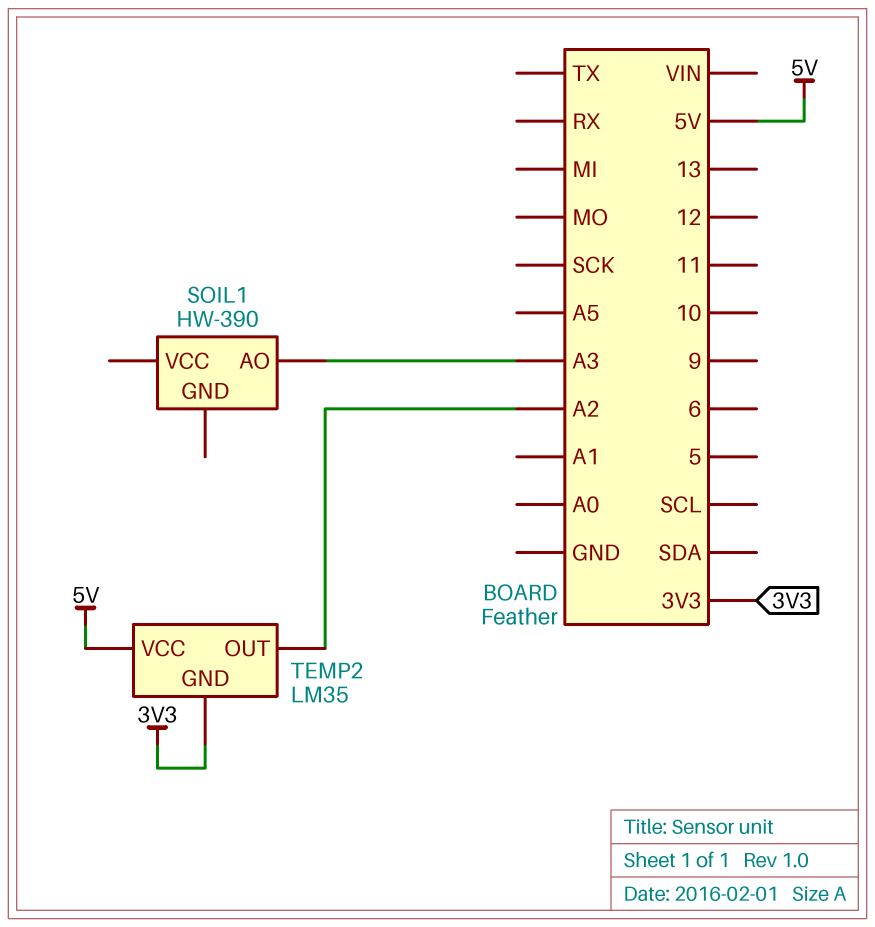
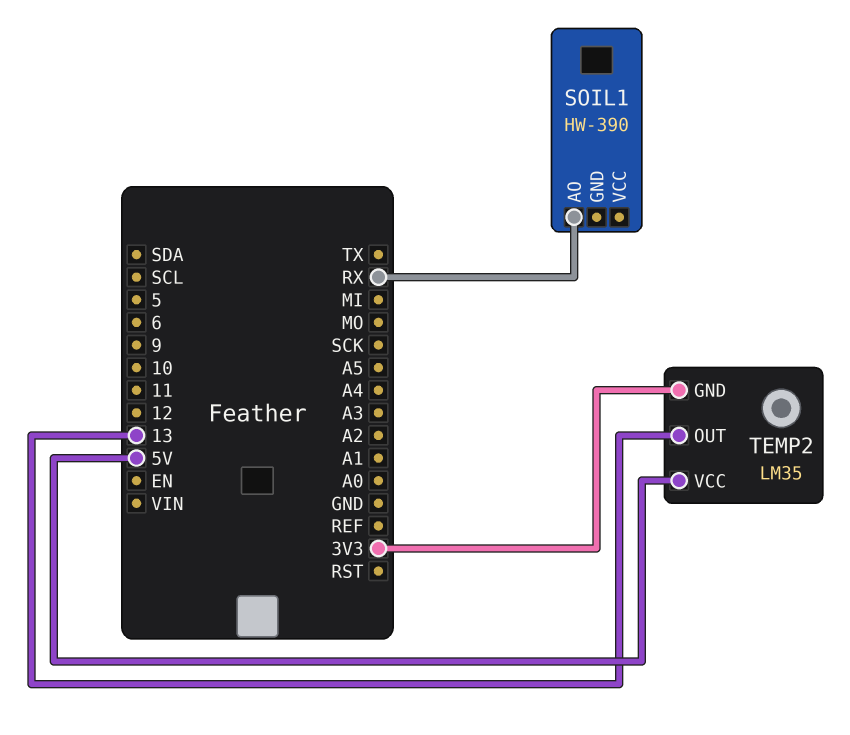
SOIL1 pin AO: A3 -> RX
TEMP2 pin OUT: A2 -> 13

